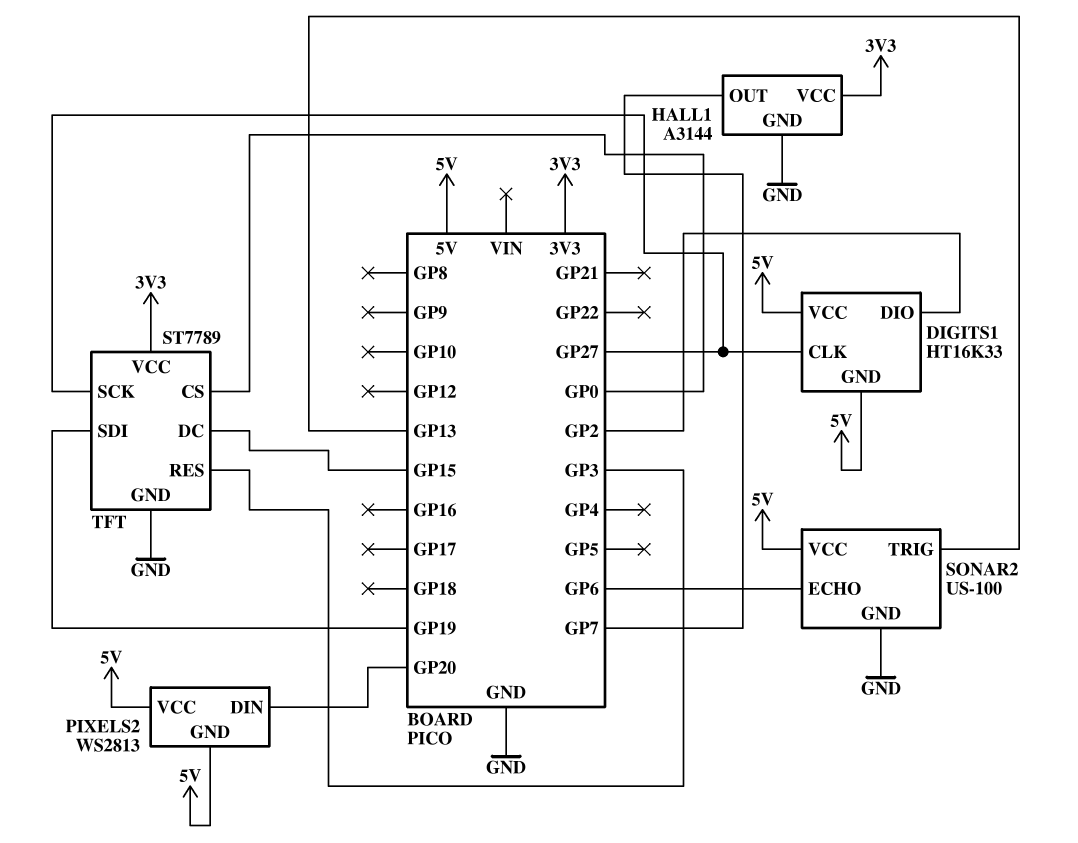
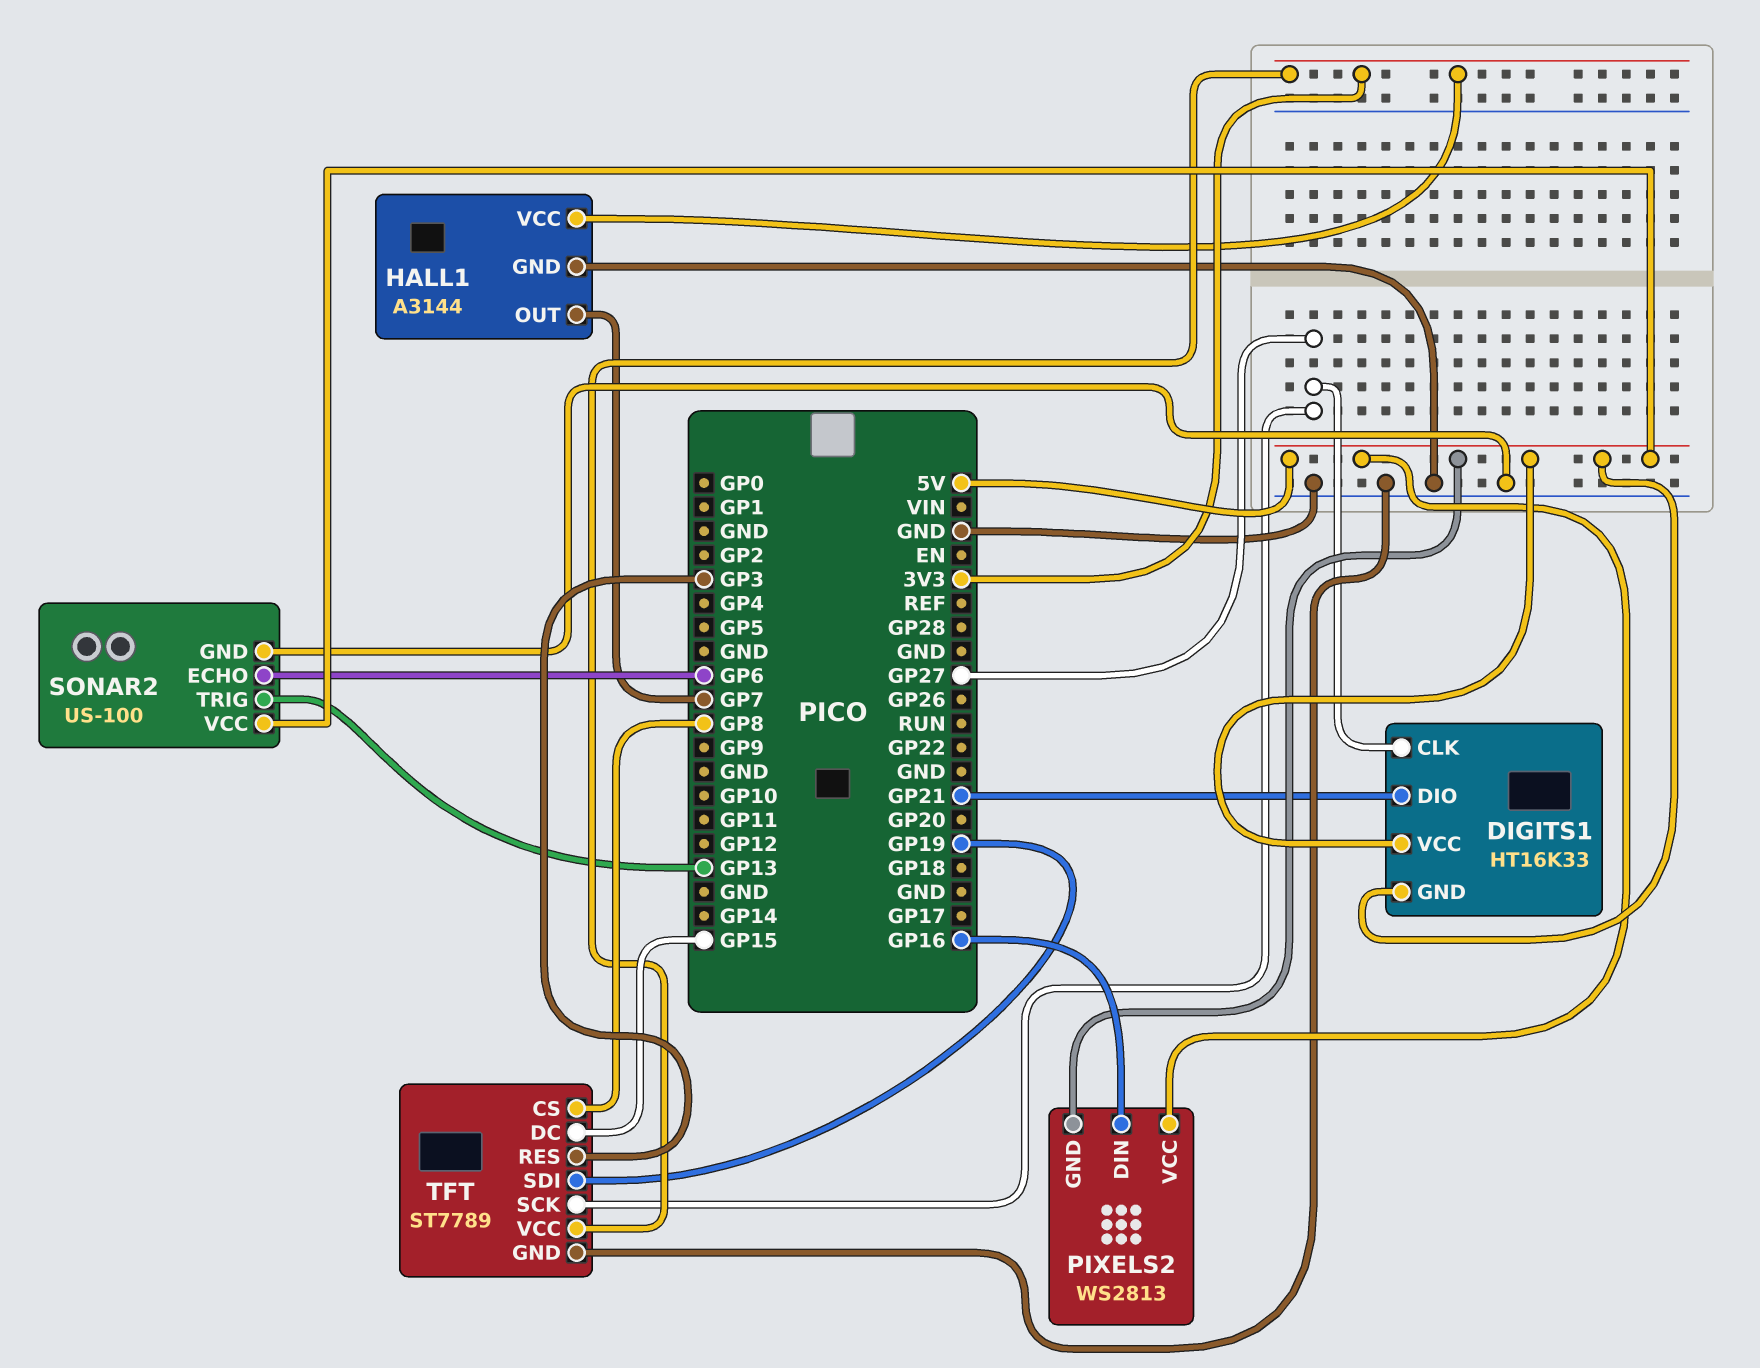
DIGITS1 pin DIO: GP2 -> GP21
PIXELS2 pin DIN: GP20 -> GP16
TFT pin CS: GP0 -> GP8

